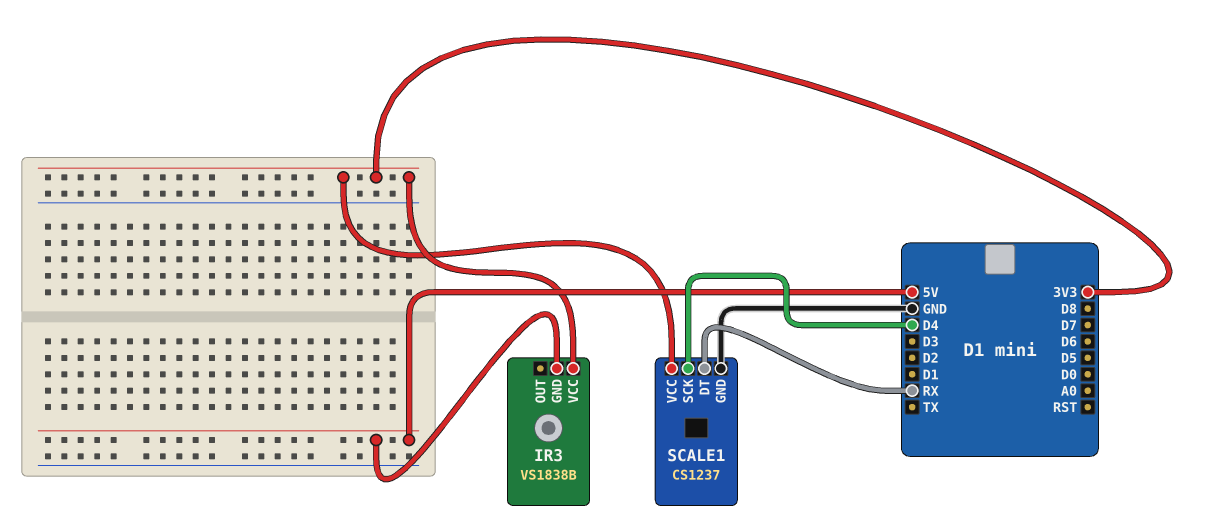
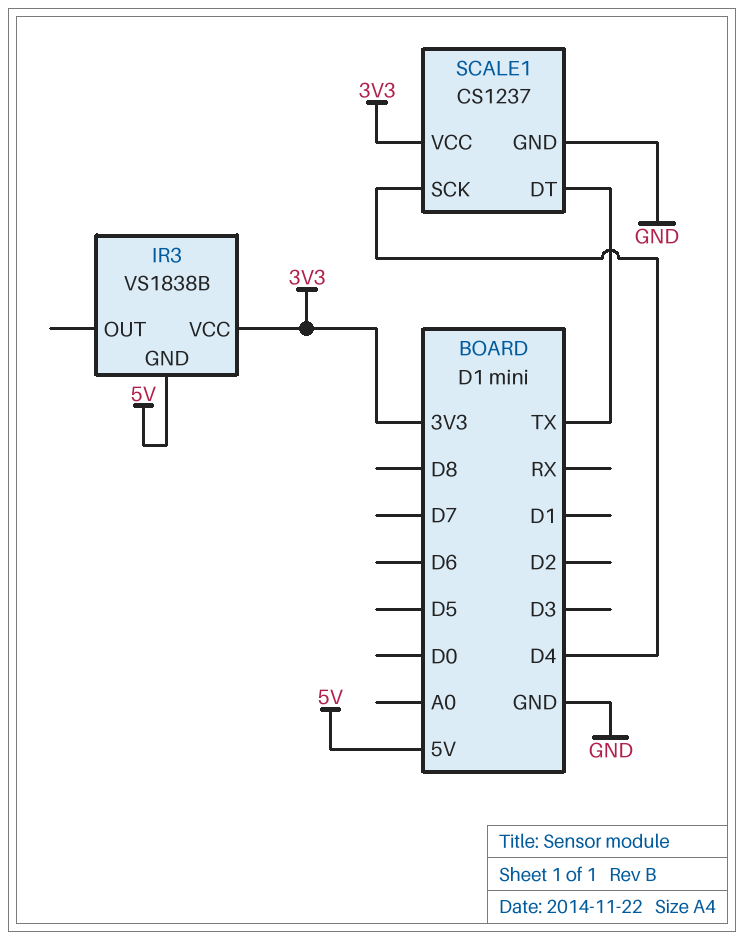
SCALE1 pin DT: RX -> TX

